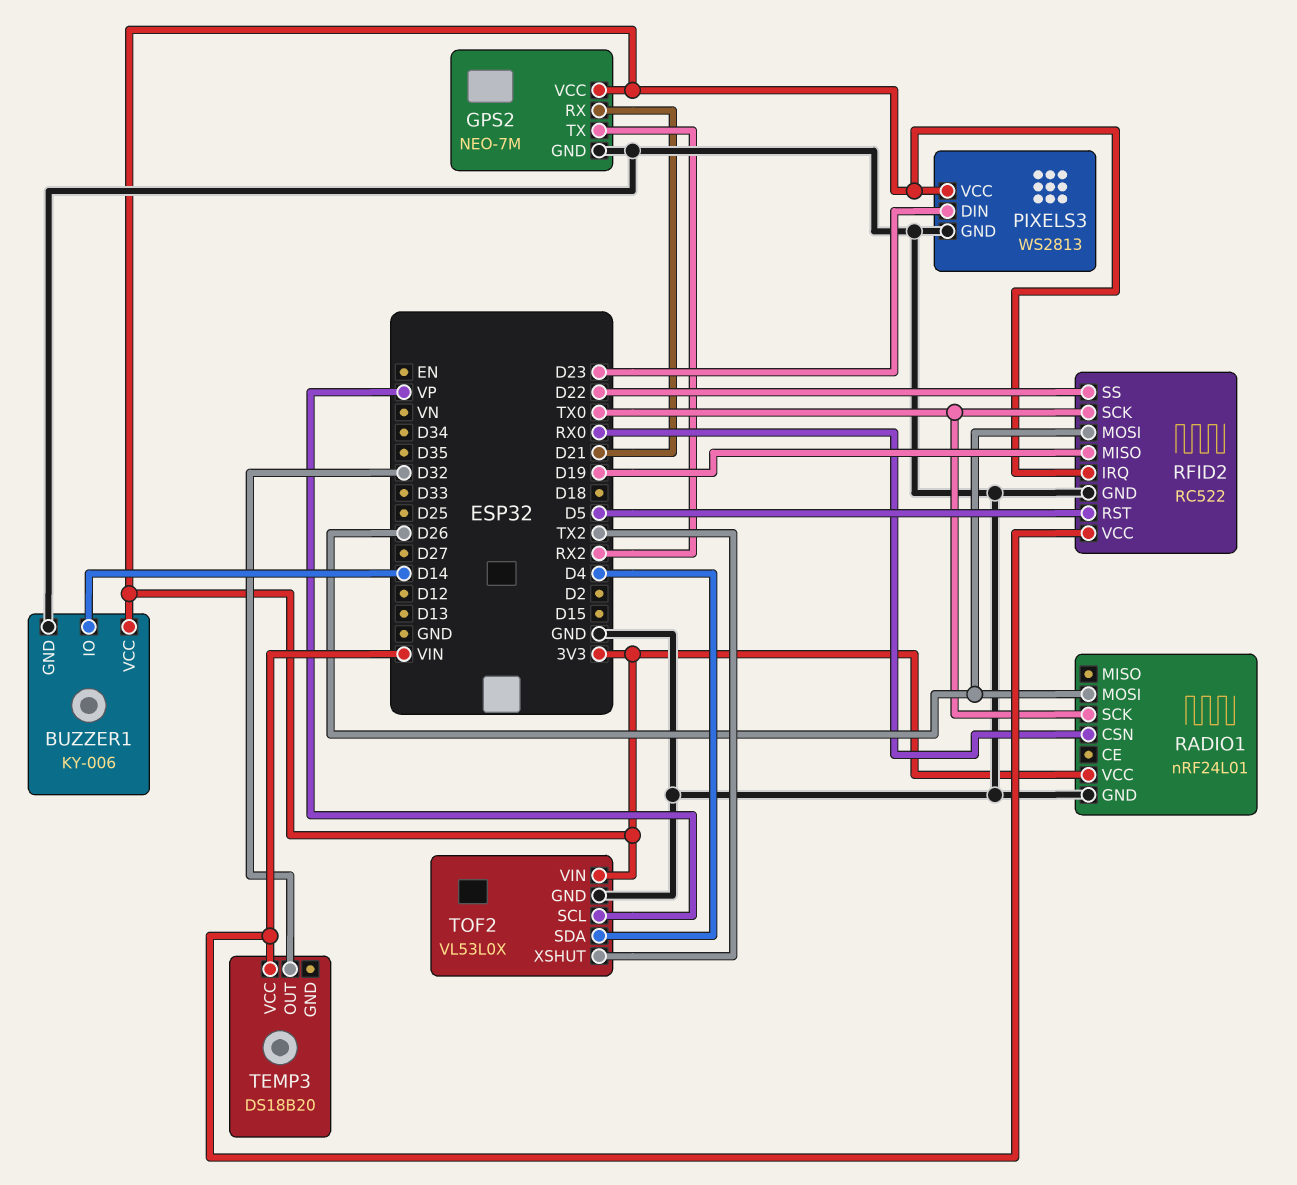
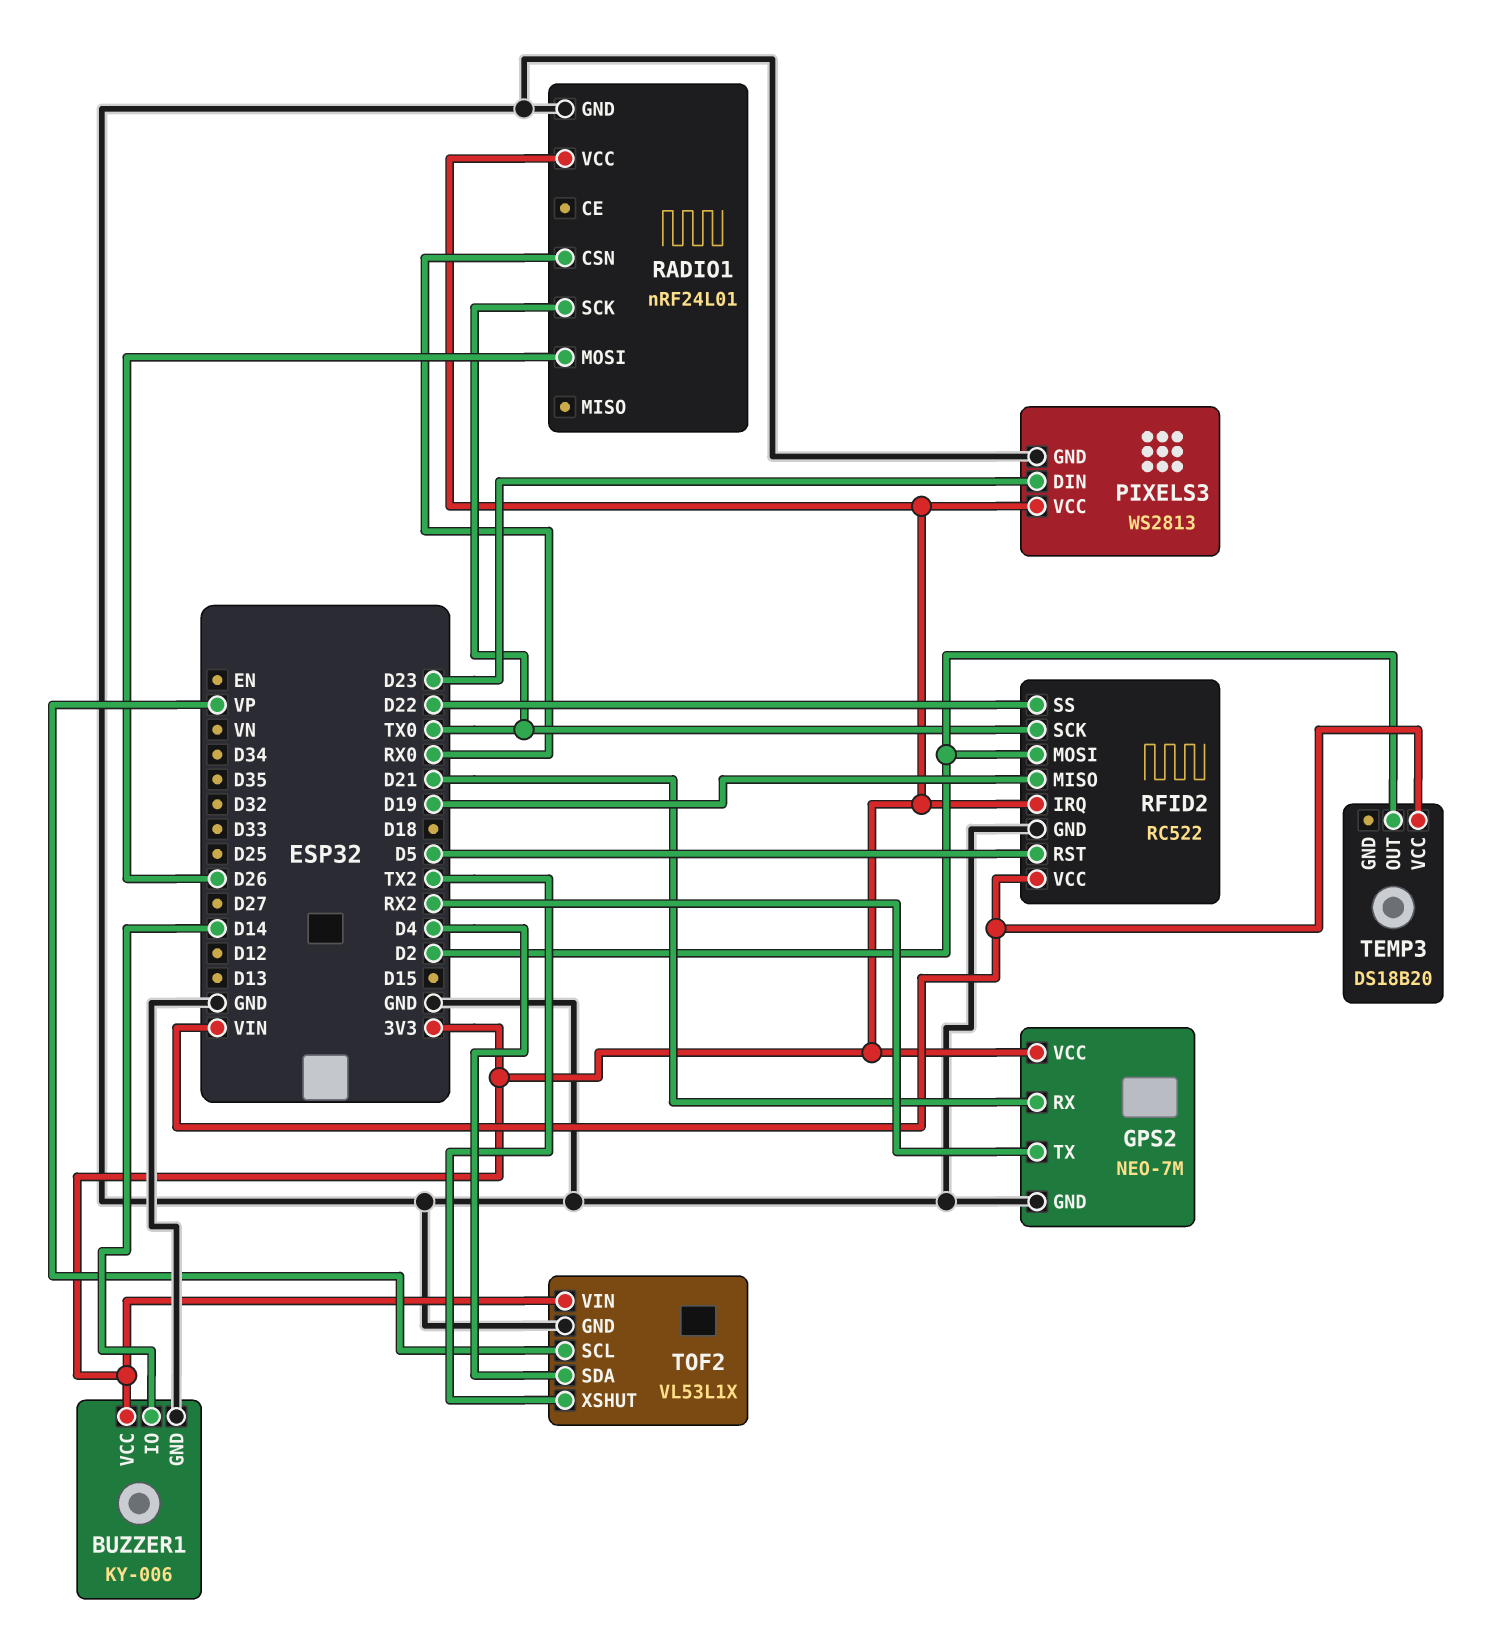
RFID2 pin MOSI: D26 -> D2
TEMP3 pin OUT: D32 -> D2
TOF2: VL53L0X -> VL53L1X

